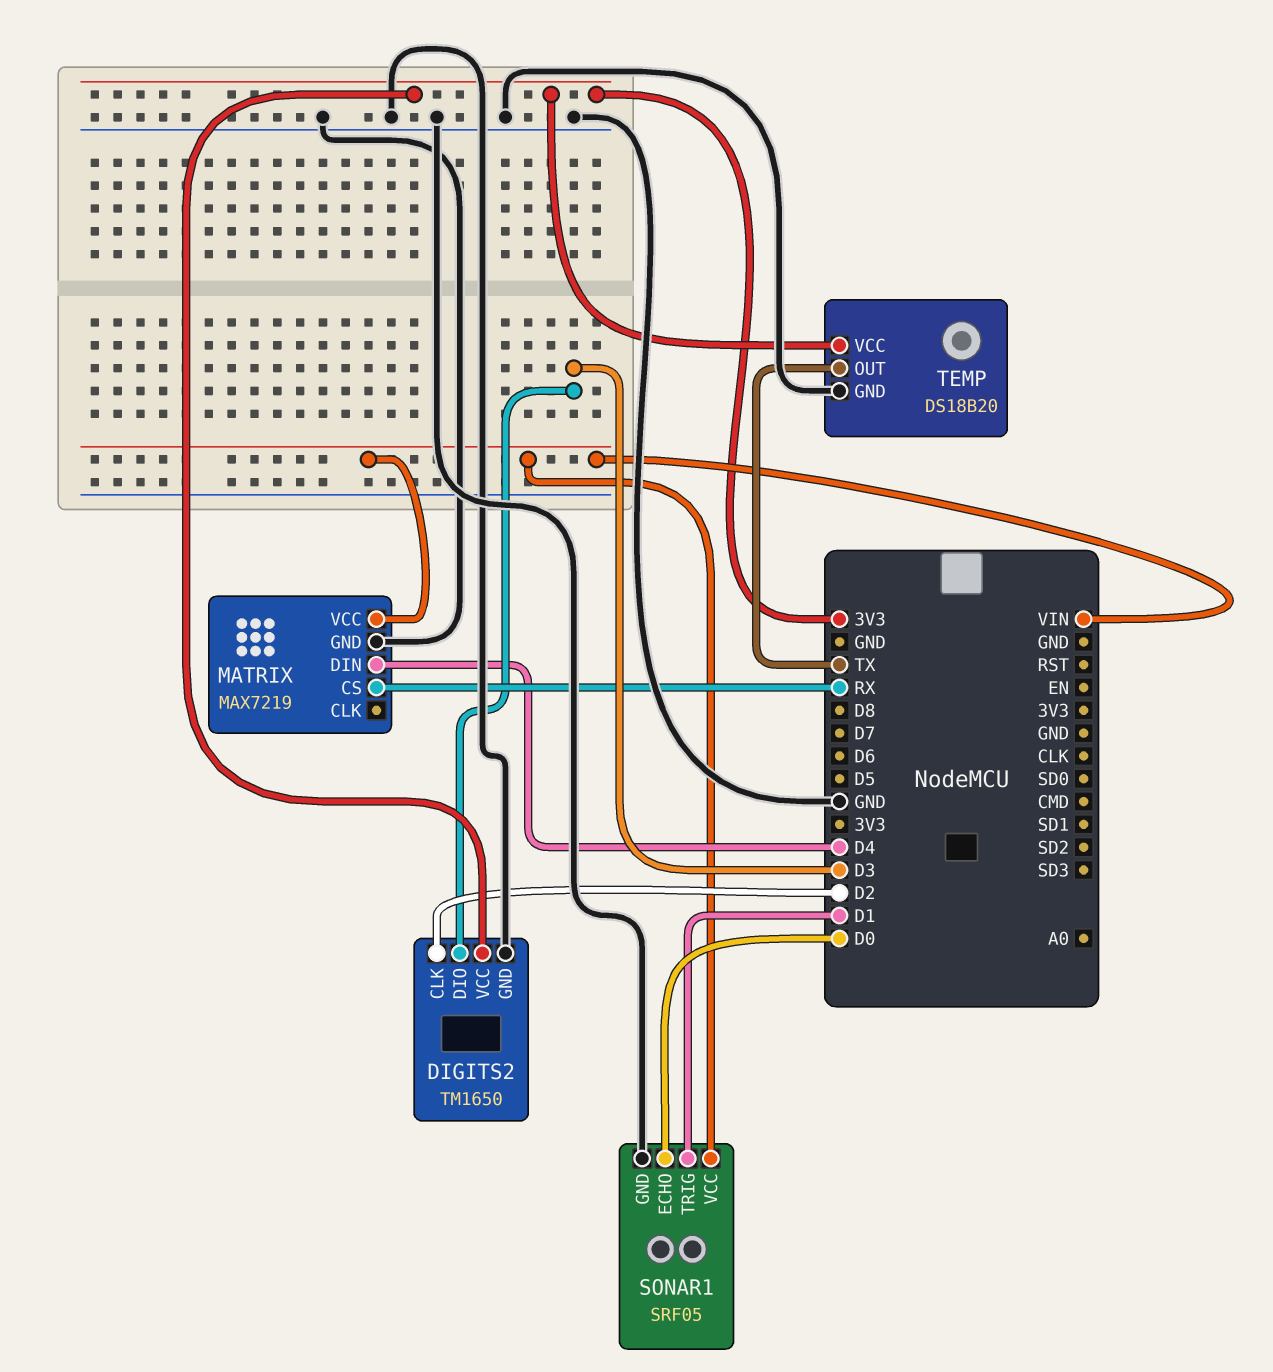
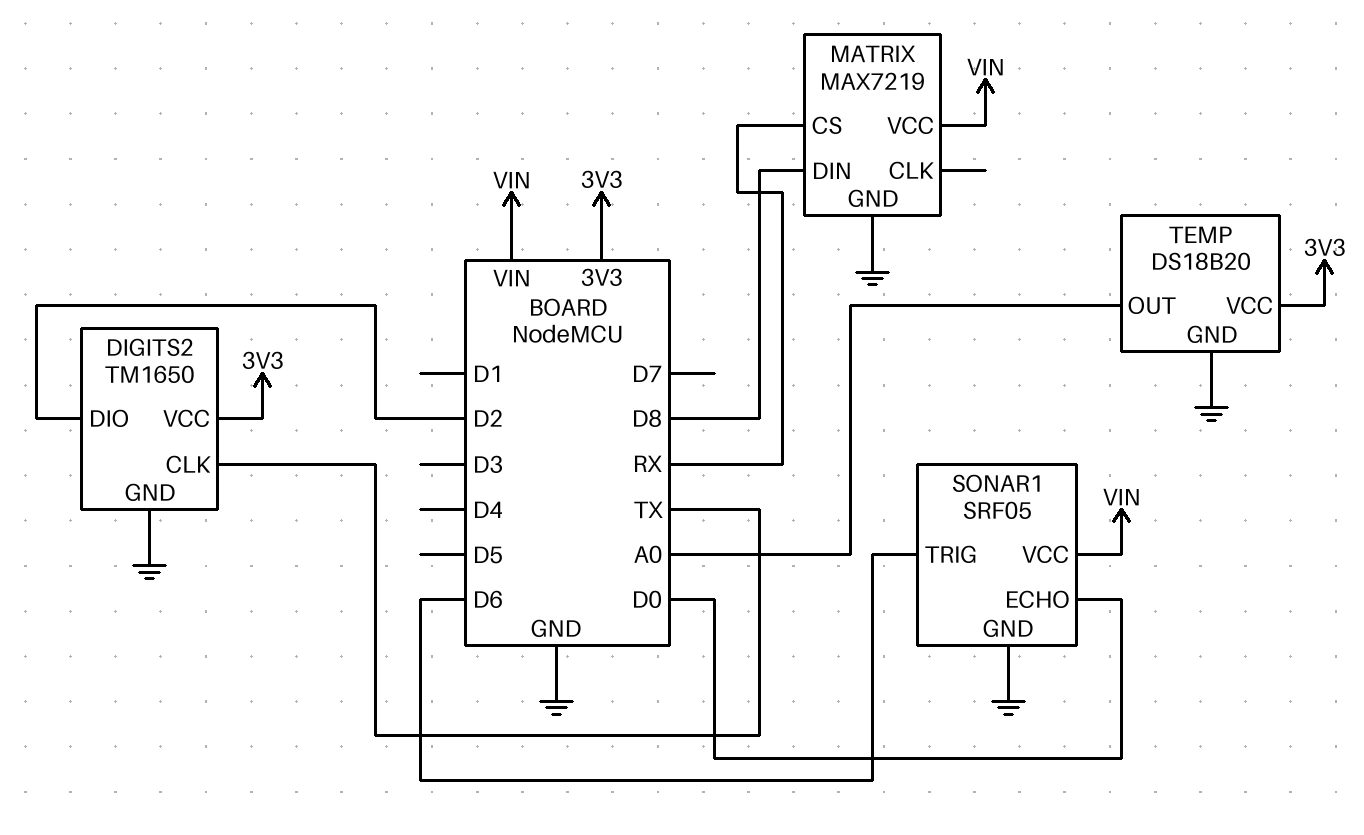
DIGITS2 pin CLK: D2 -> TX
DIGITS2 pin DIO: D3 -> D2
MATRIX pin DIN: D4 -> D8
SONAR1 pin TRIG: D1 -> D6
TEMP pin OUT: TX -> A0

